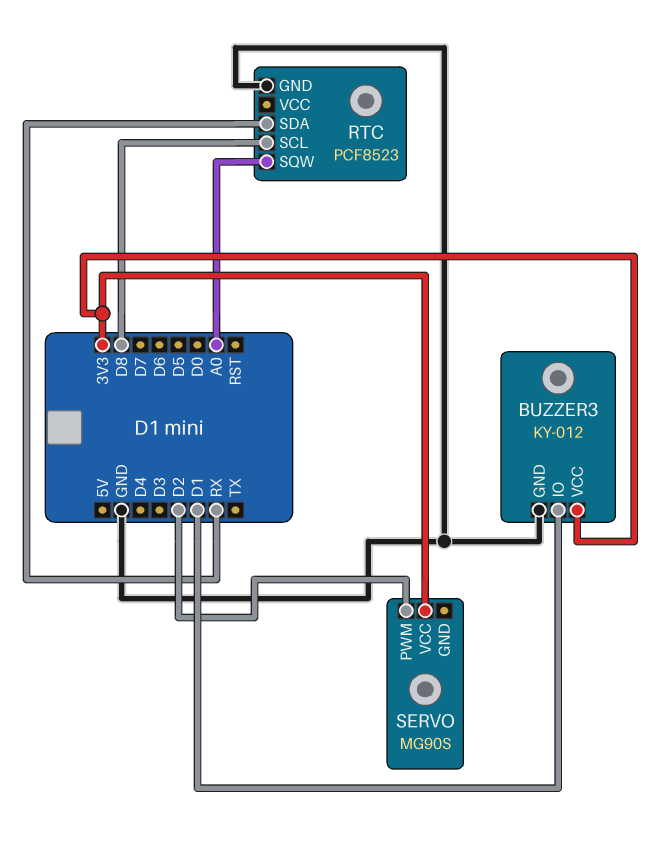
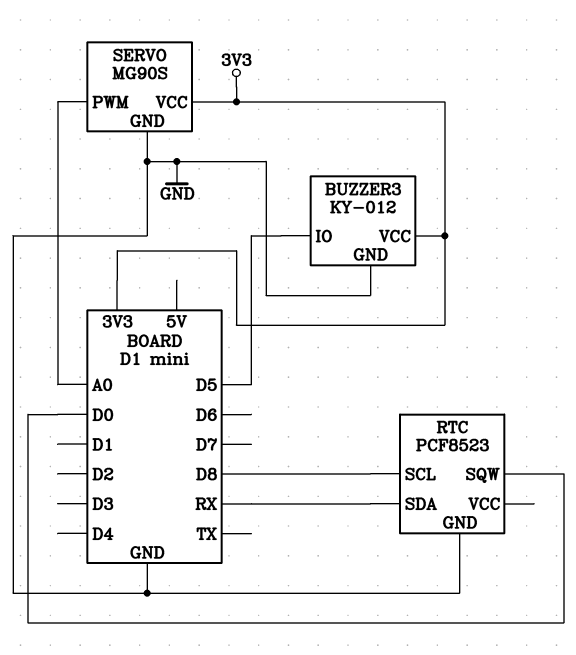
BUZZER3 pin IO: D1 -> D5
RTC pin SQW: A0 -> D0
SERVO pin GND: none -> GND
SERVO pin PWM: D2 -> A0

